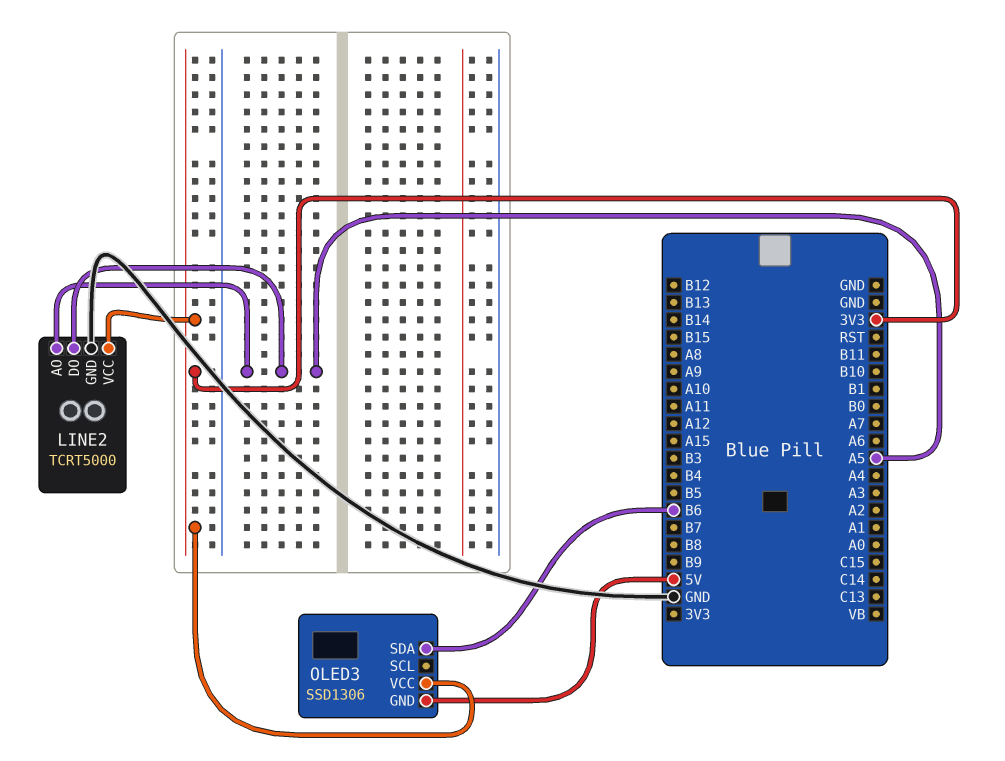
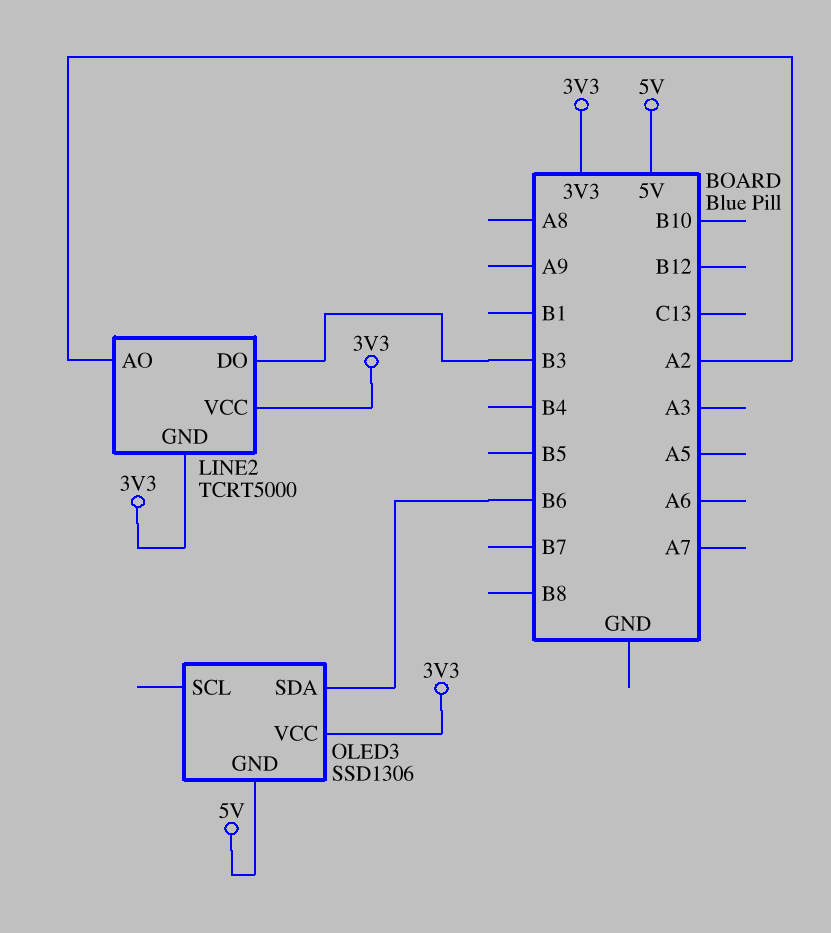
LINE2 pin AO: A5 -> A2
LINE2 pin DO: A5 -> B3
LINE2 pin GND: GND -> 3V3

